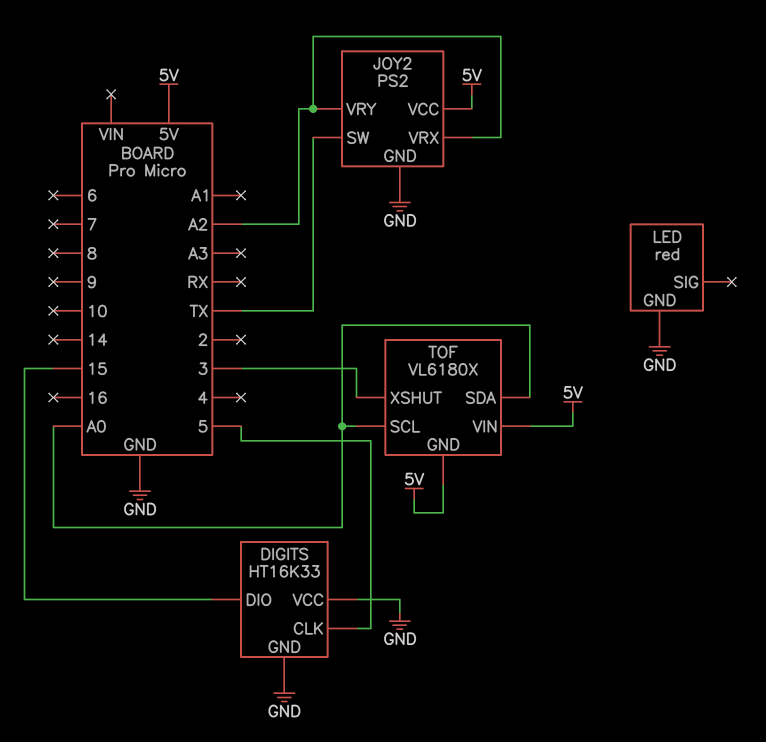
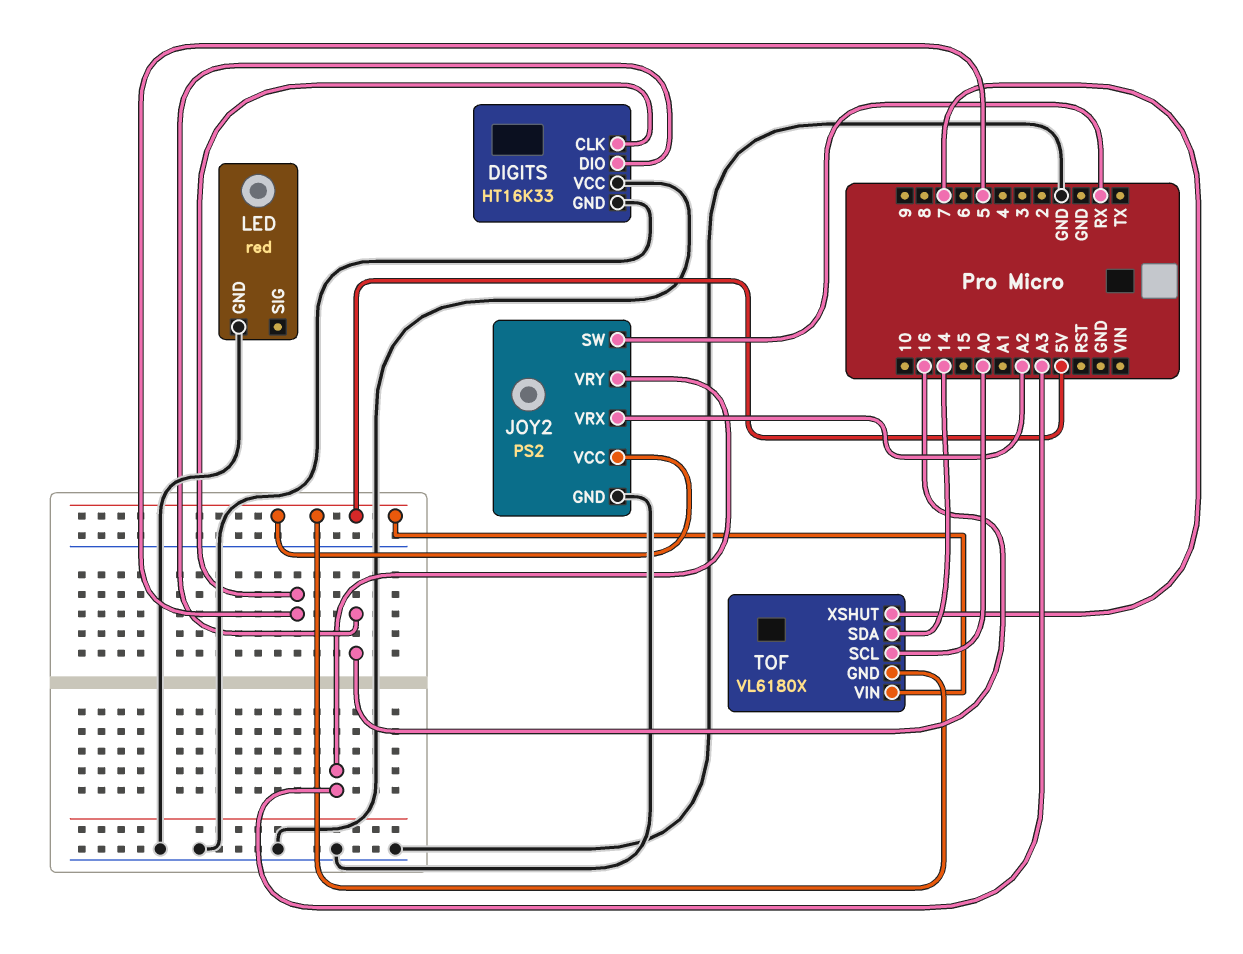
DIGITS pin DIO: 15 -> 16
JOY2 pin SW: TX -> RX
JOY2 pin VRY: A2 -> A3
TOF pin SDA: A0 -> 14
TOF pin XSHUT: 3 -> 7

